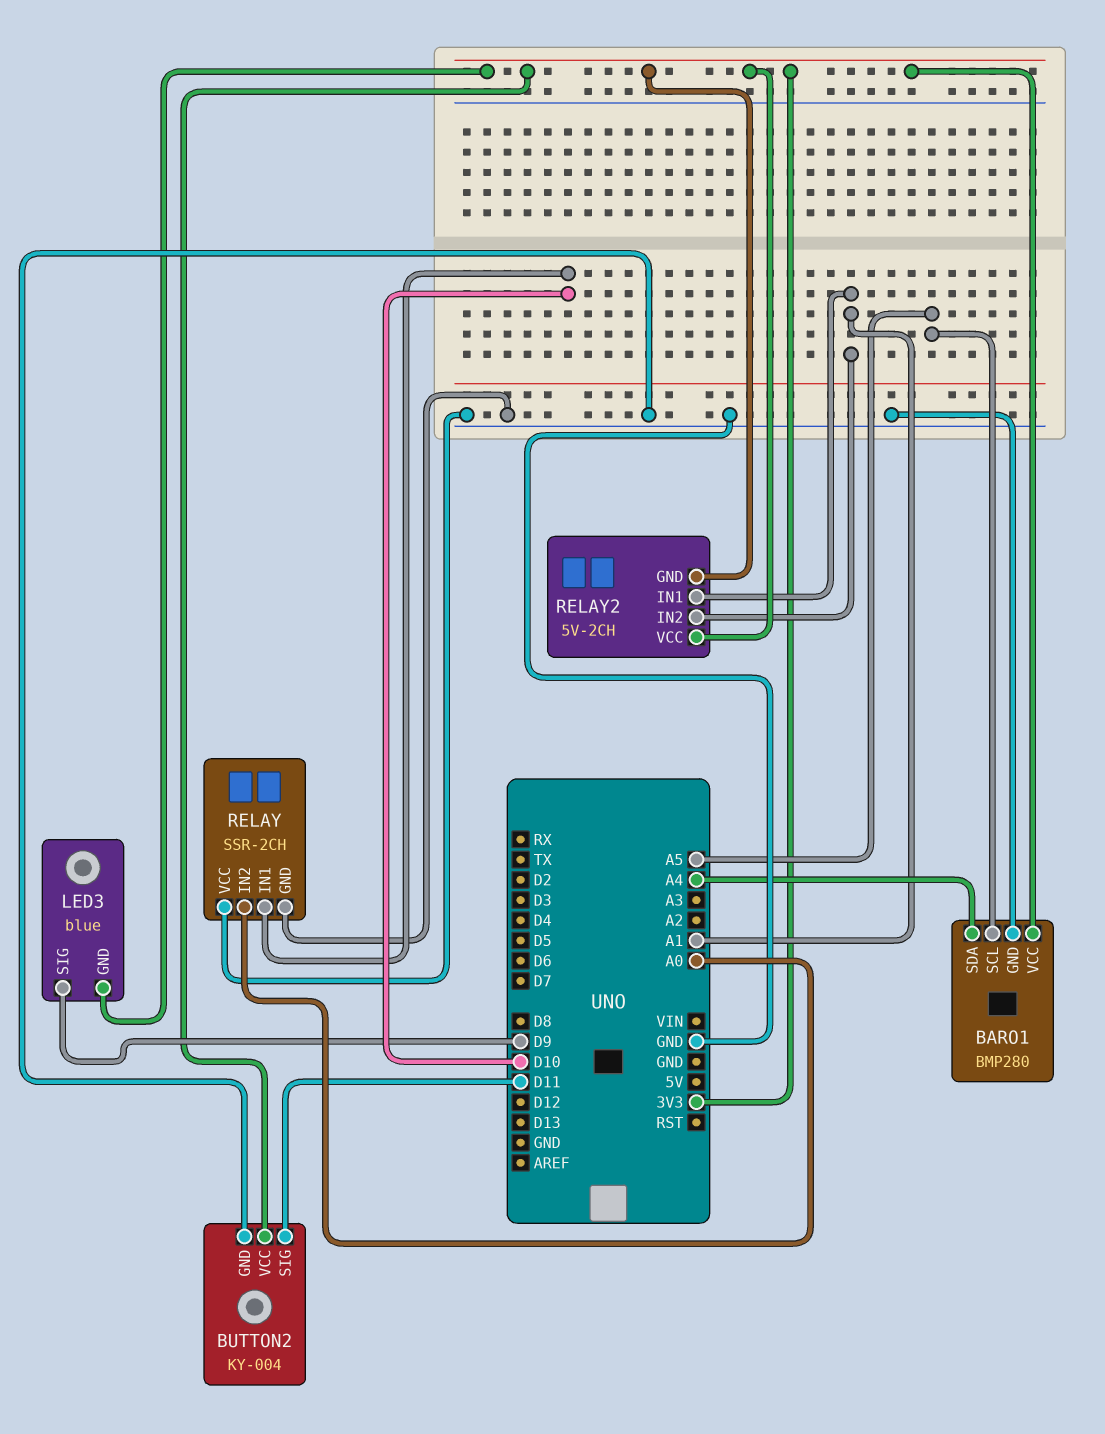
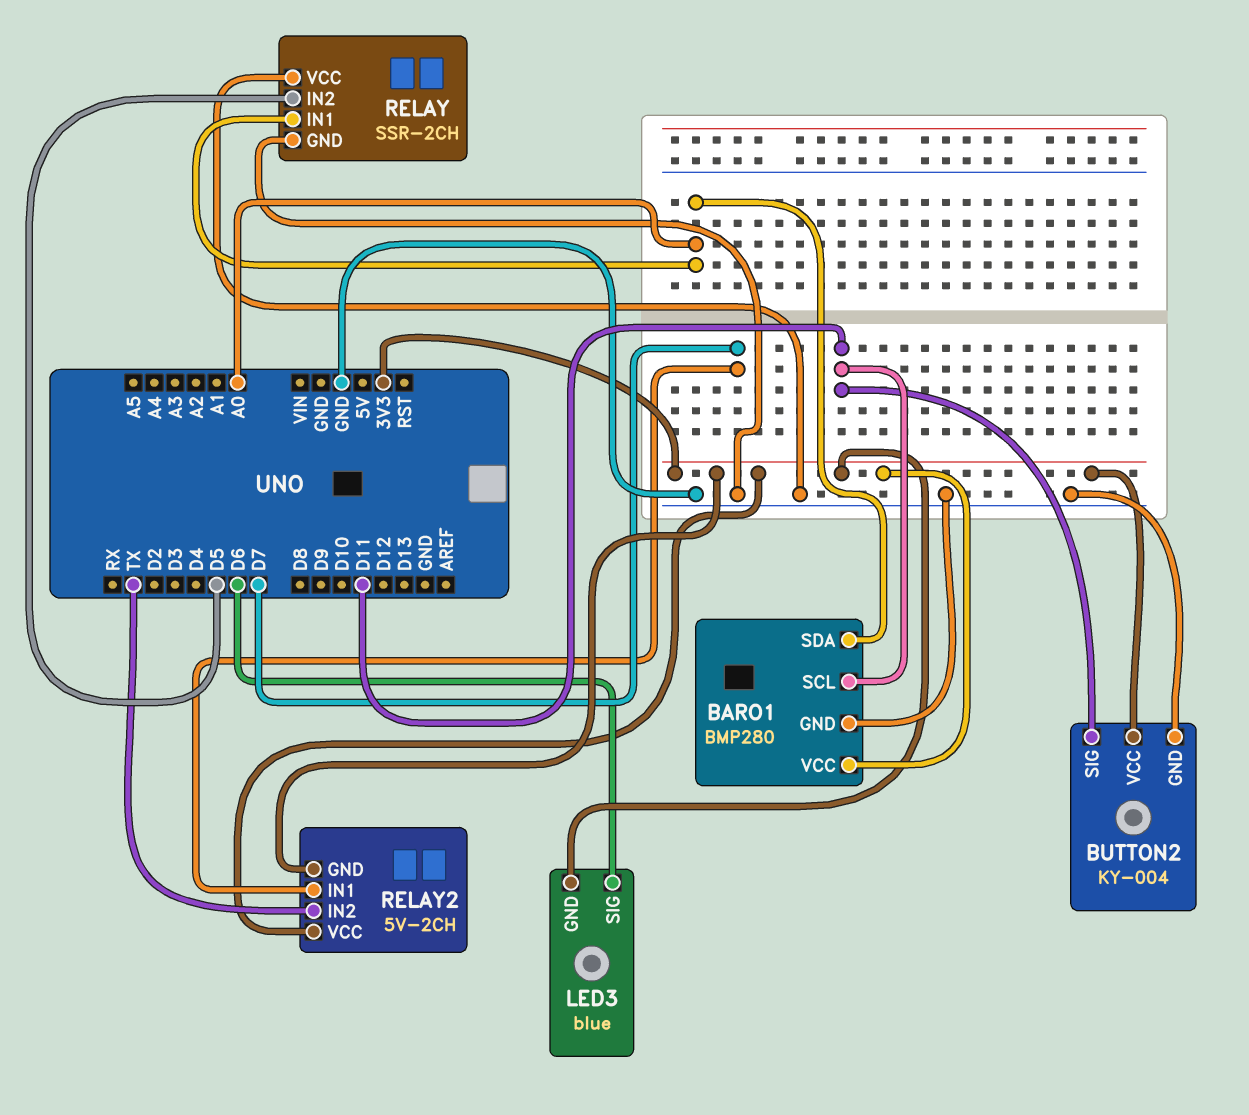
BARO1 pin SCL: A5 -> D11
BARO1 pin SDA: A4 -> A0
LED3 pin SIG: D9 -> D6
RELAY pin IN1: D10 -> A0
RELAY pin IN2: A0 -> D5
RELAY2 pin IN1: A1 -> D7
RELAY2 pin IN2: A1 -> TX

